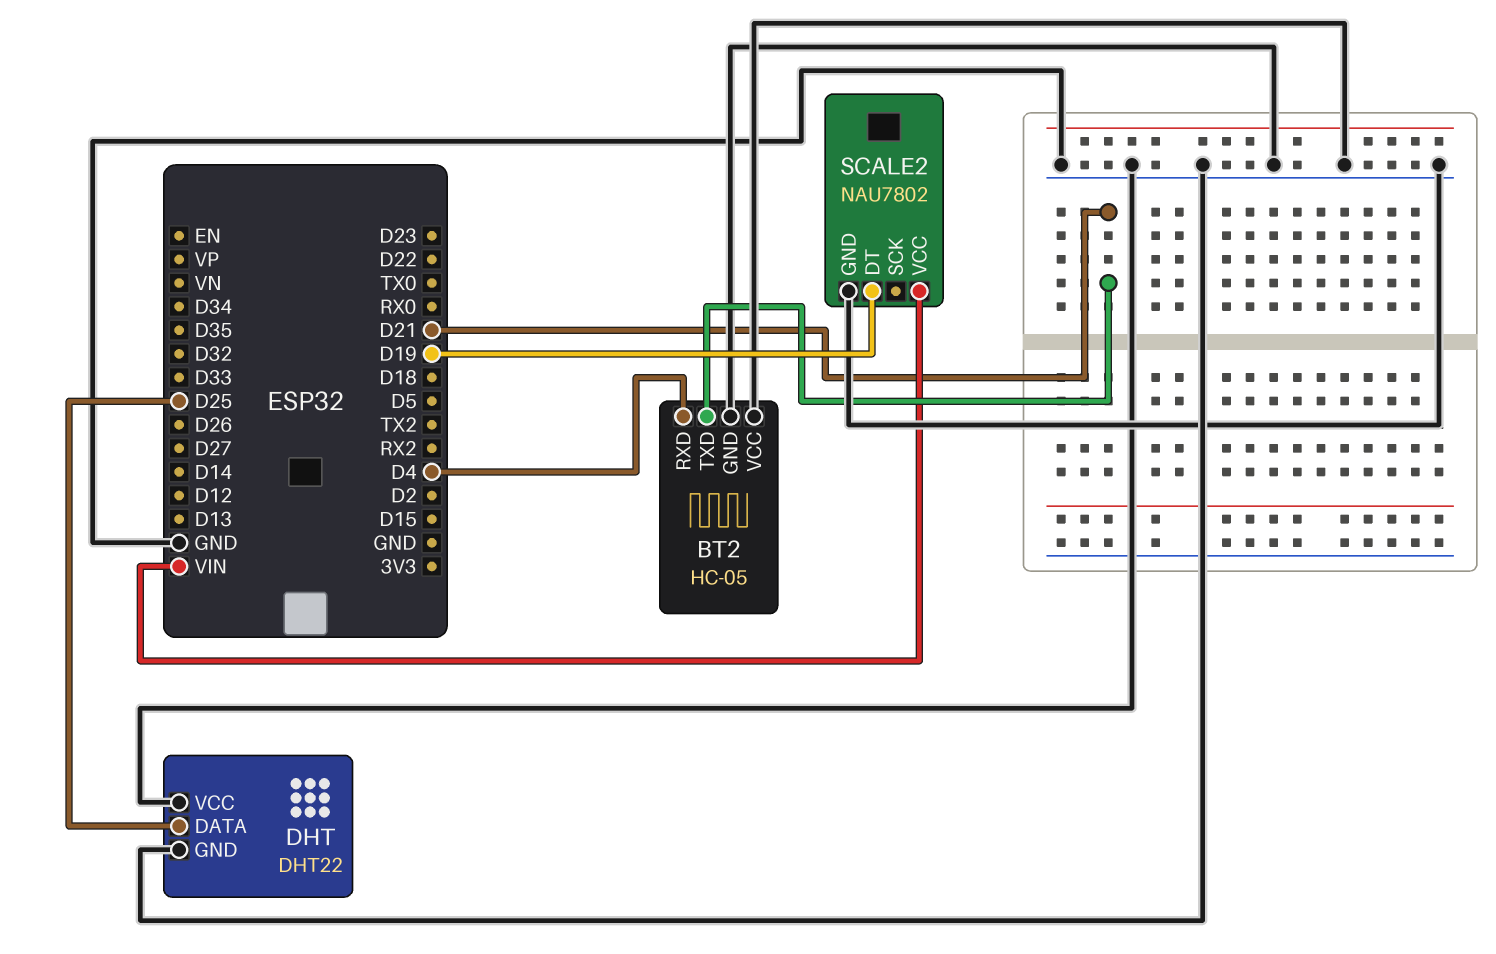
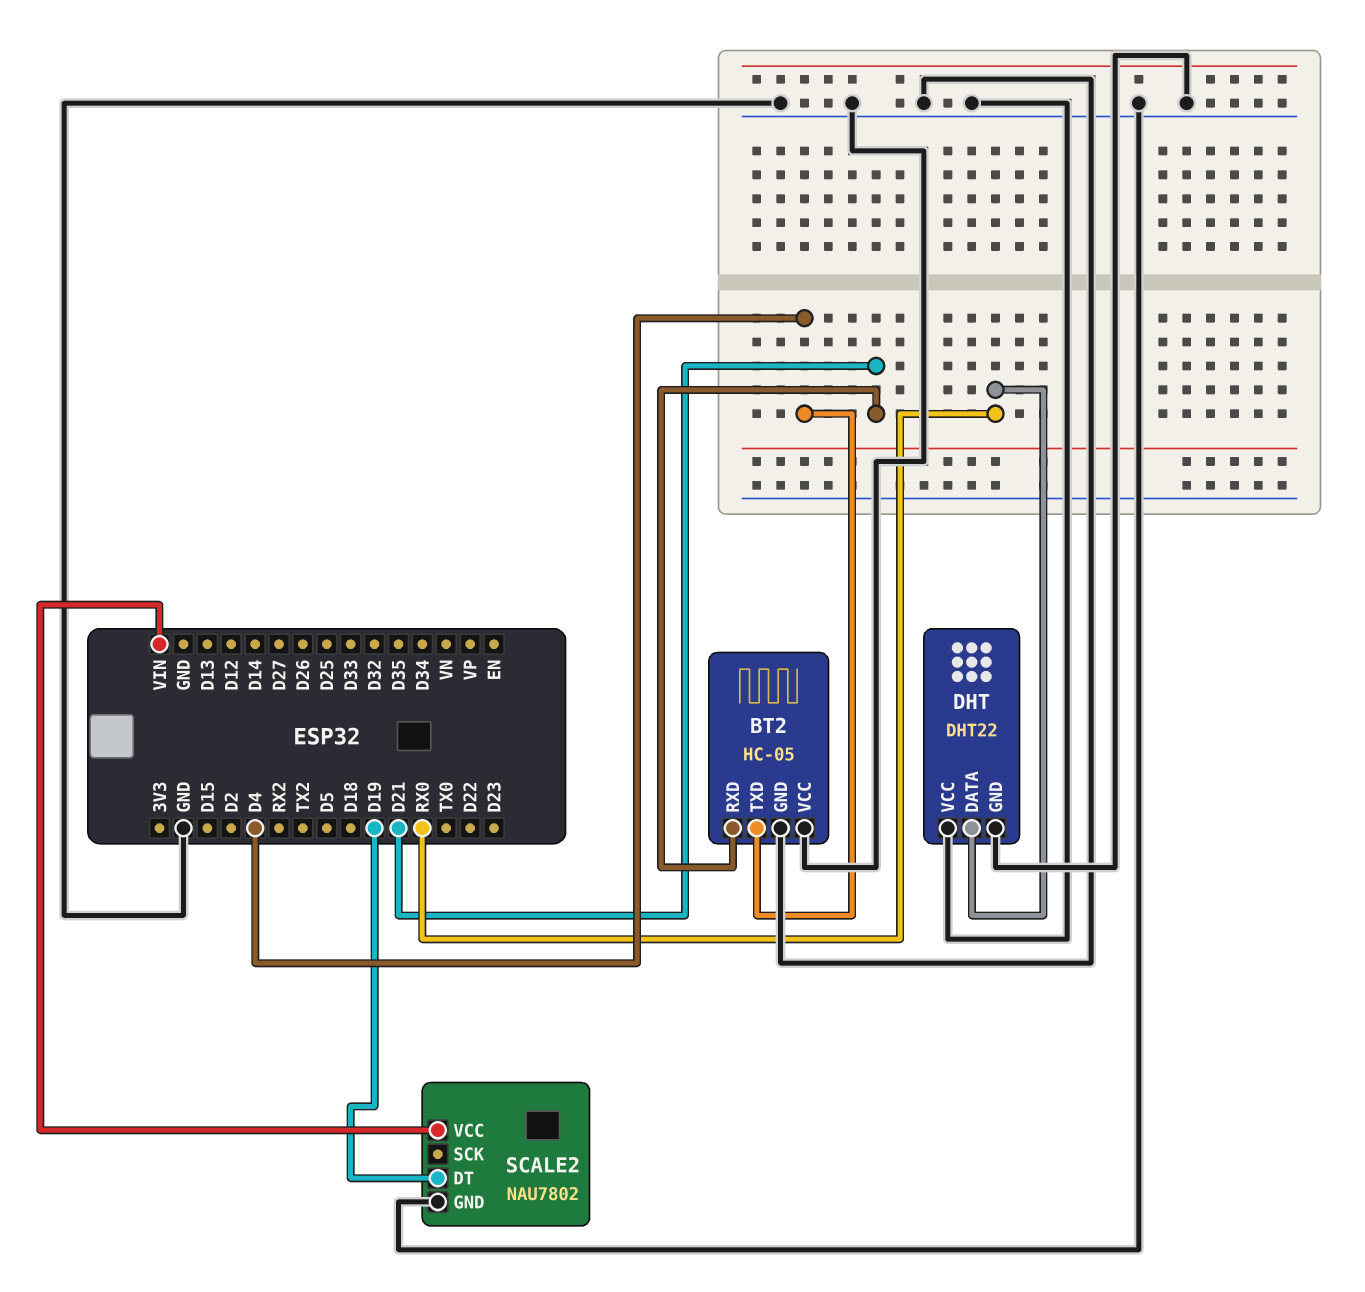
BT2 pin RXD: D4 -> D21
BT2 pin TXD: D21 -> D4
DHT pin DATA: D25 -> RX0

